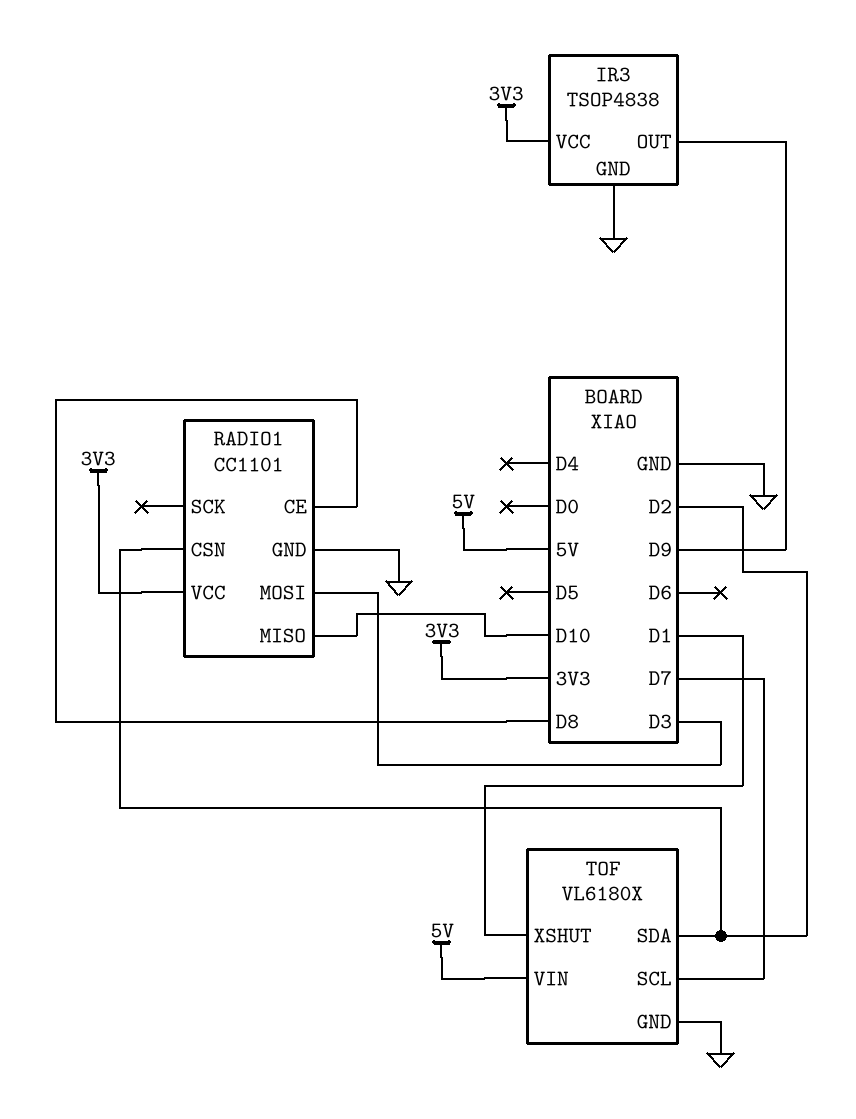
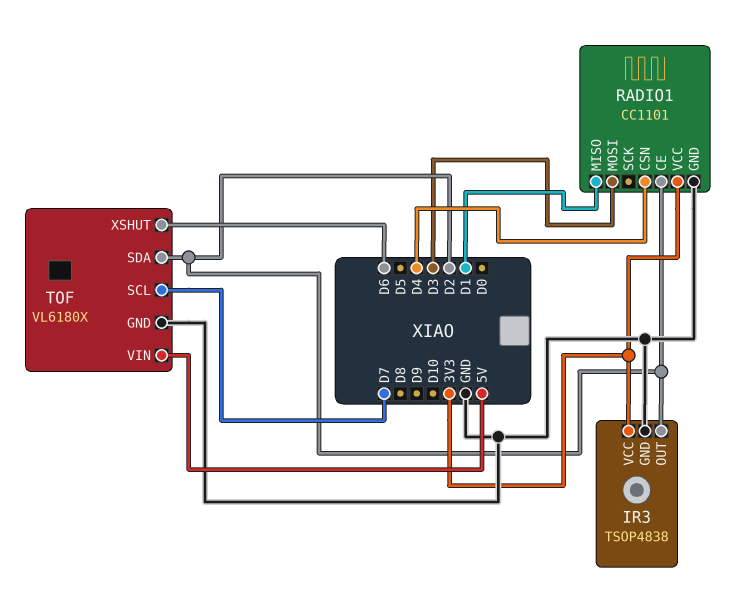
IR3 pin OUT: D9 -> D2
RADIO1 pin CE: D8 -> D2
RADIO1 pin CSN: D2 -> D4
RADIO1 pin MISO: D10 -> D1
TOF pin XSHUT: D1 -> D6

